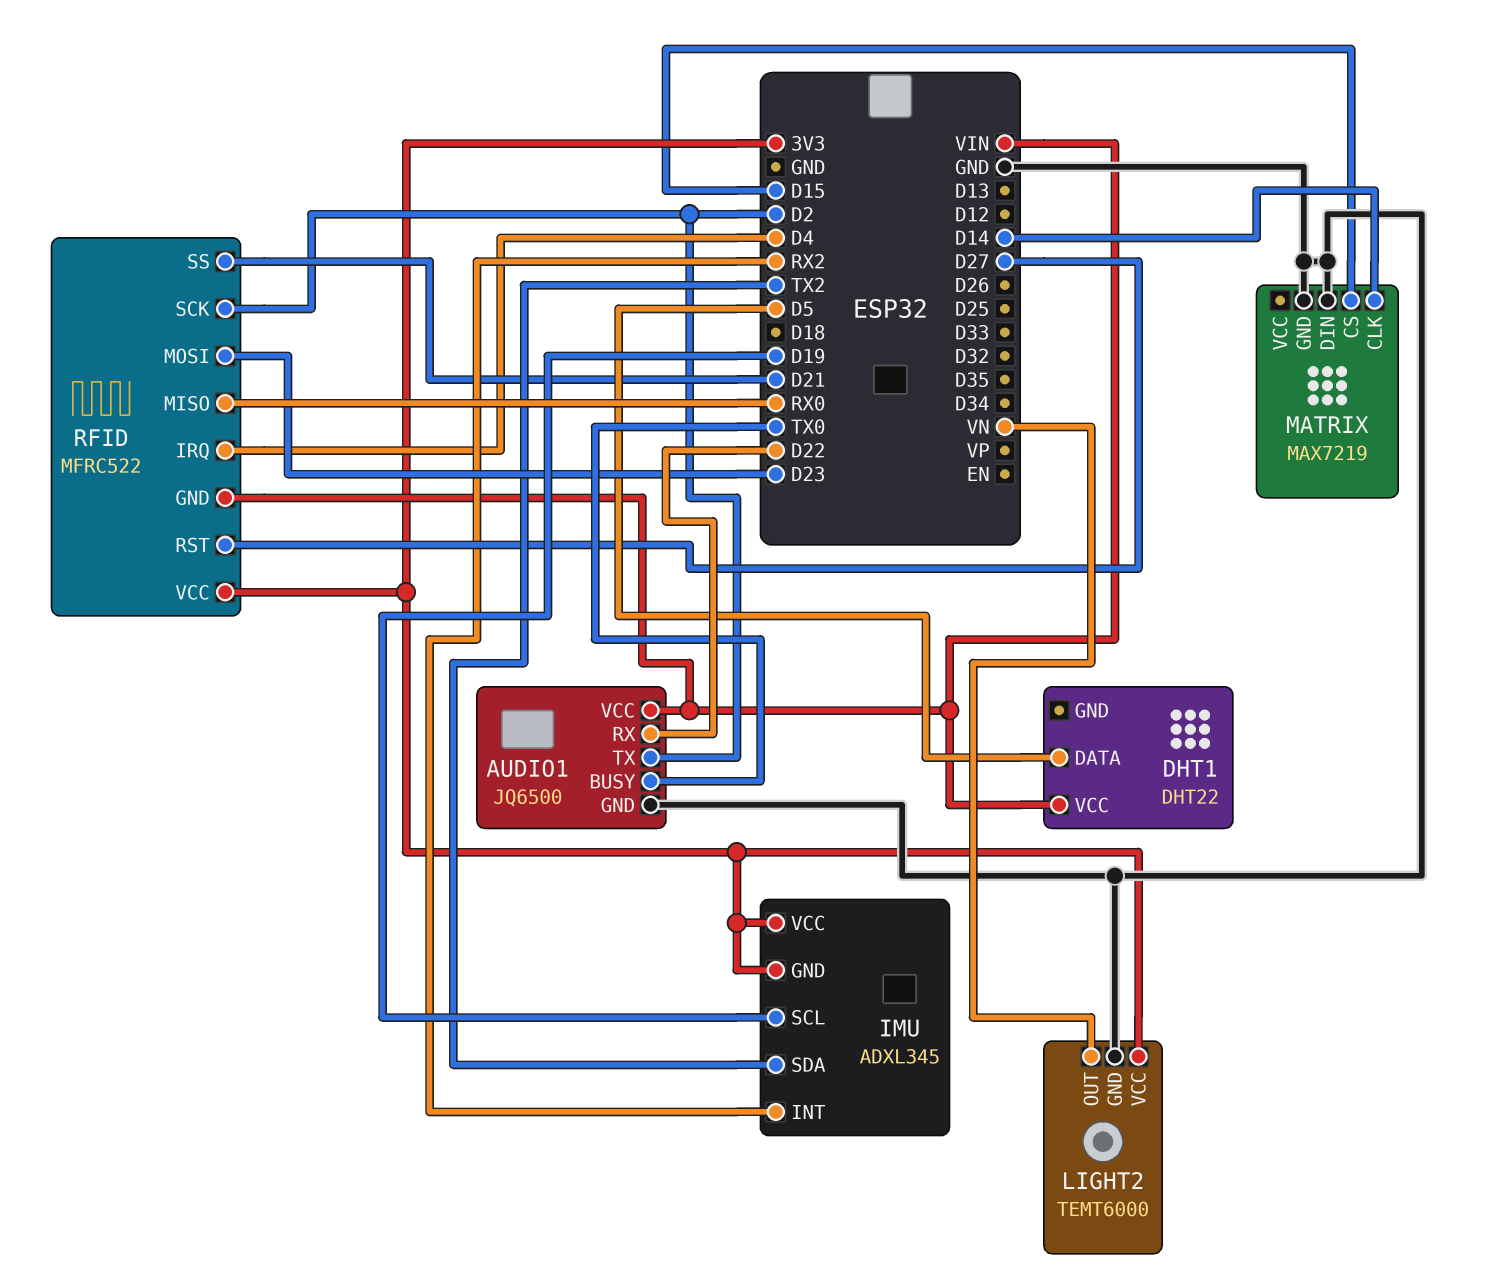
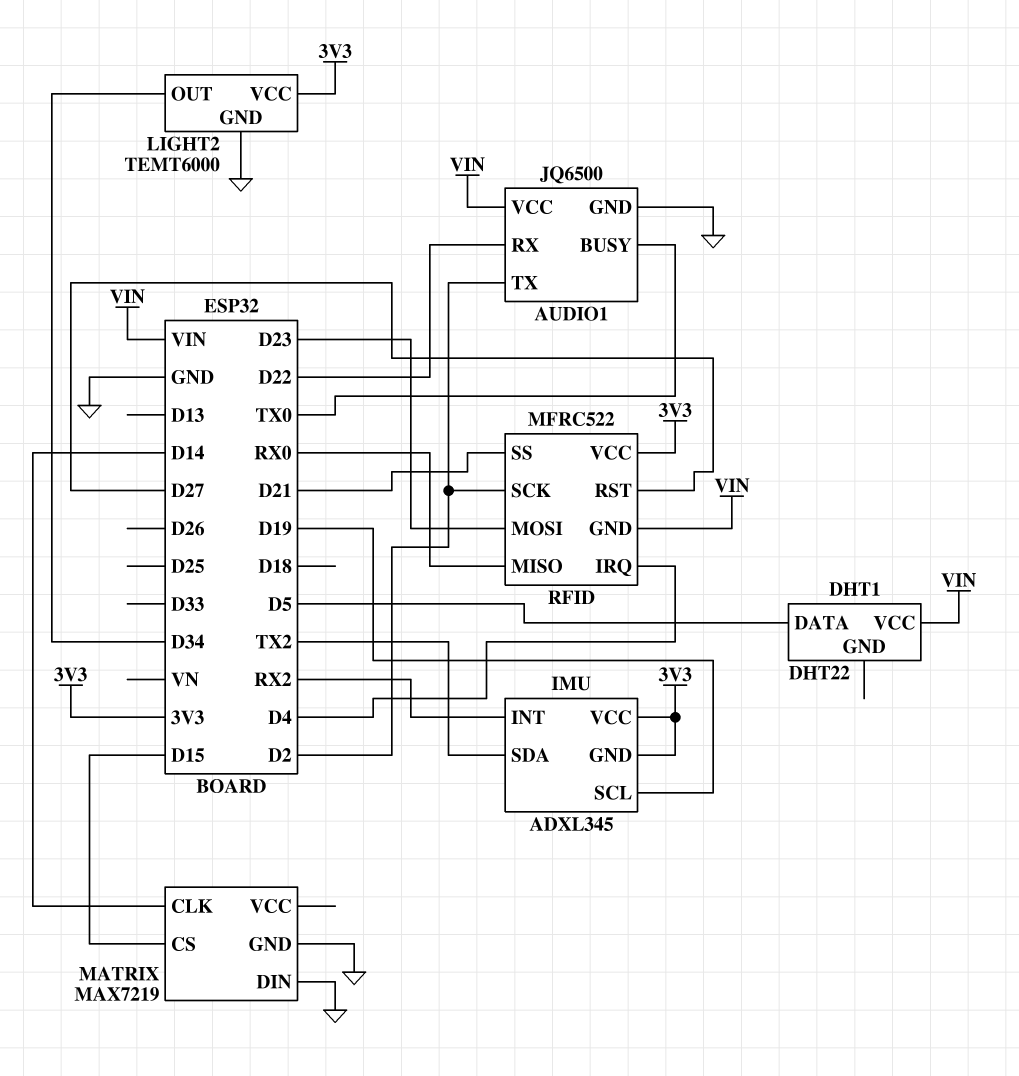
LIGHT2 pin OUT: VN -> D34

